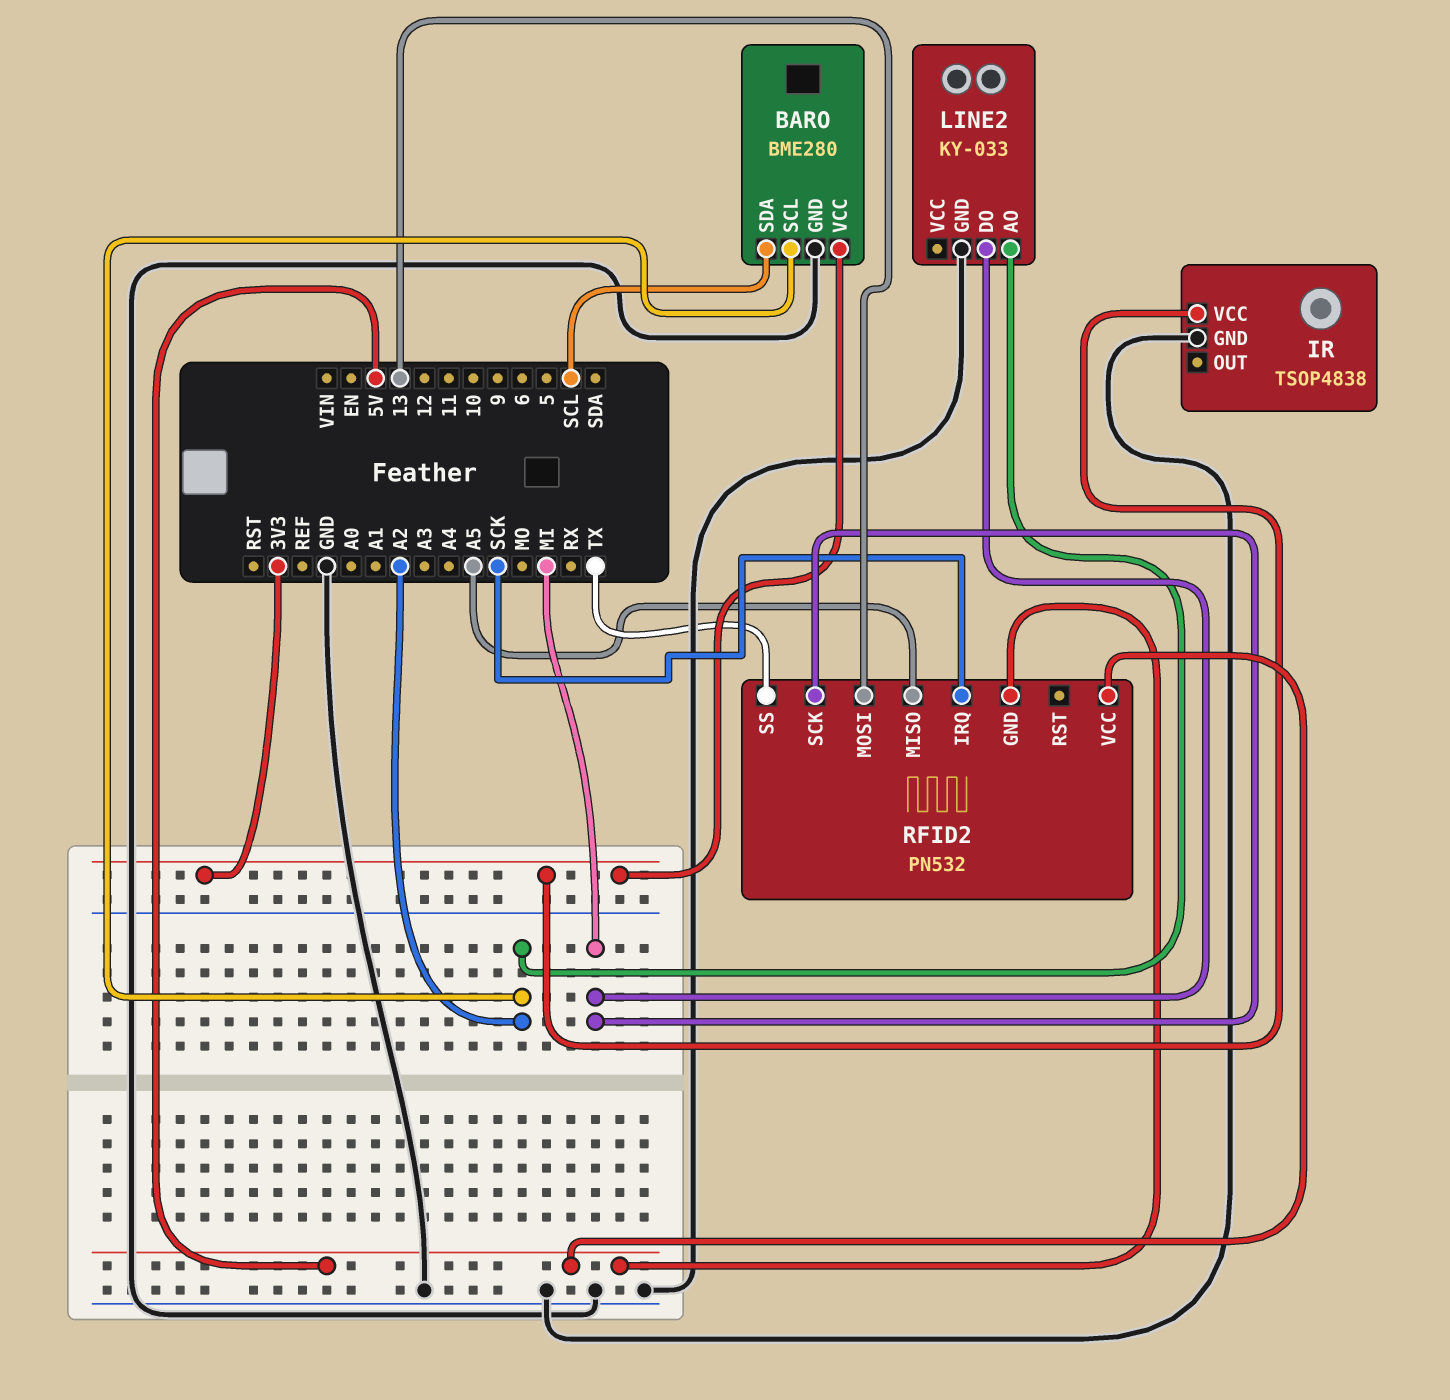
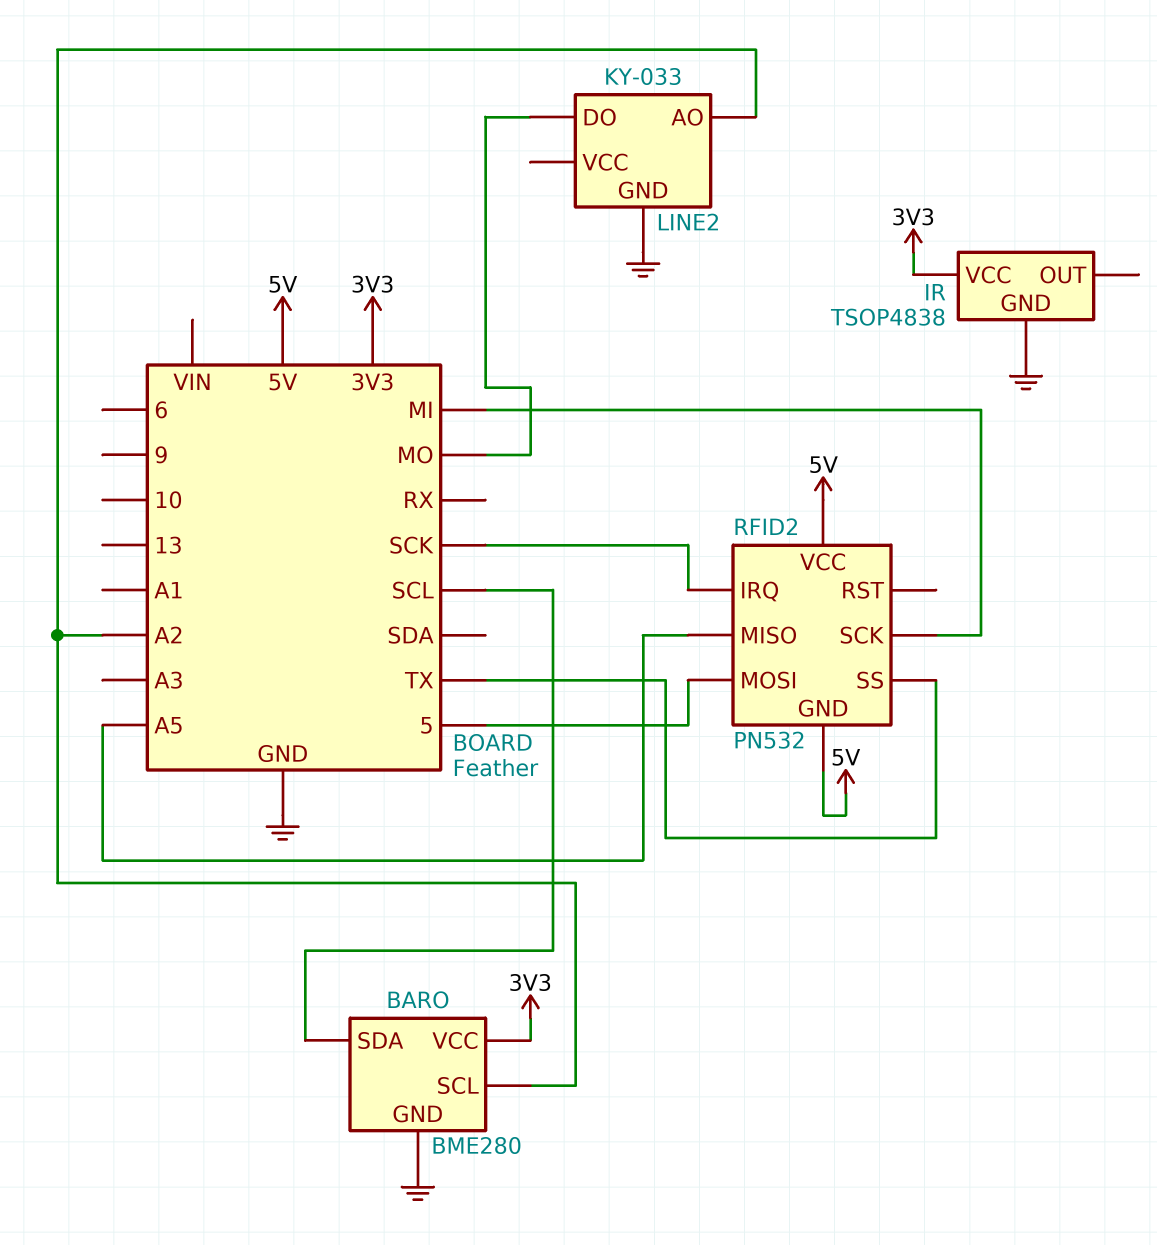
LINE2 pin DO: MI -> MO
RFID2 pin MOSI: 13 -> 5

